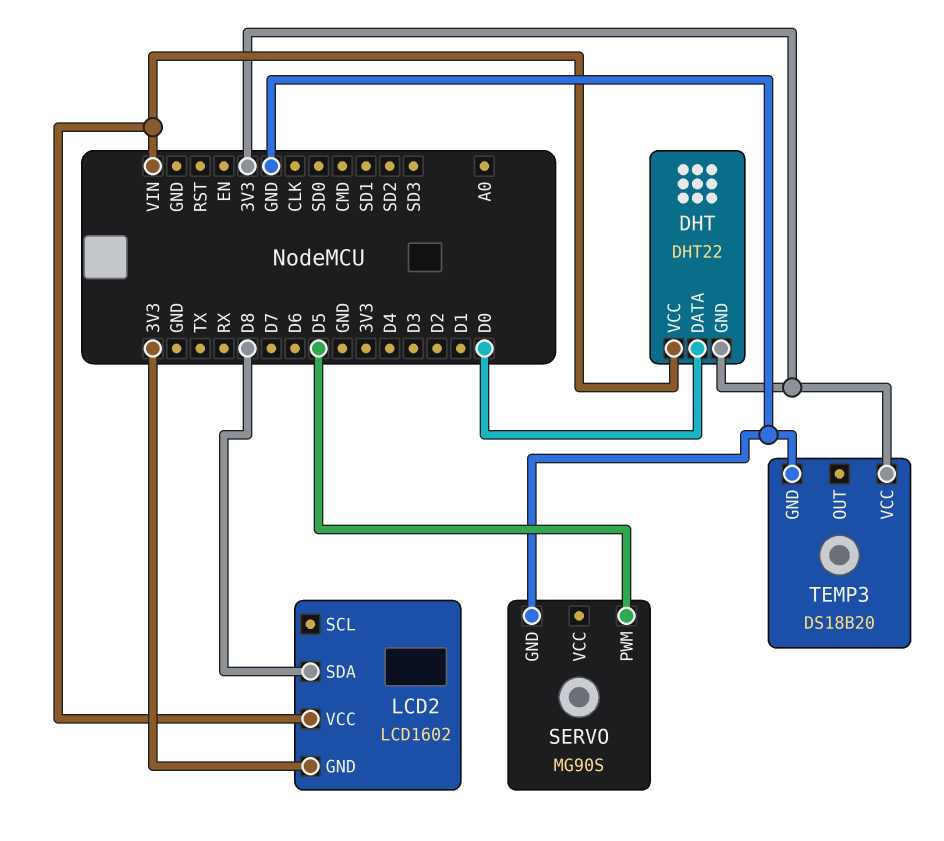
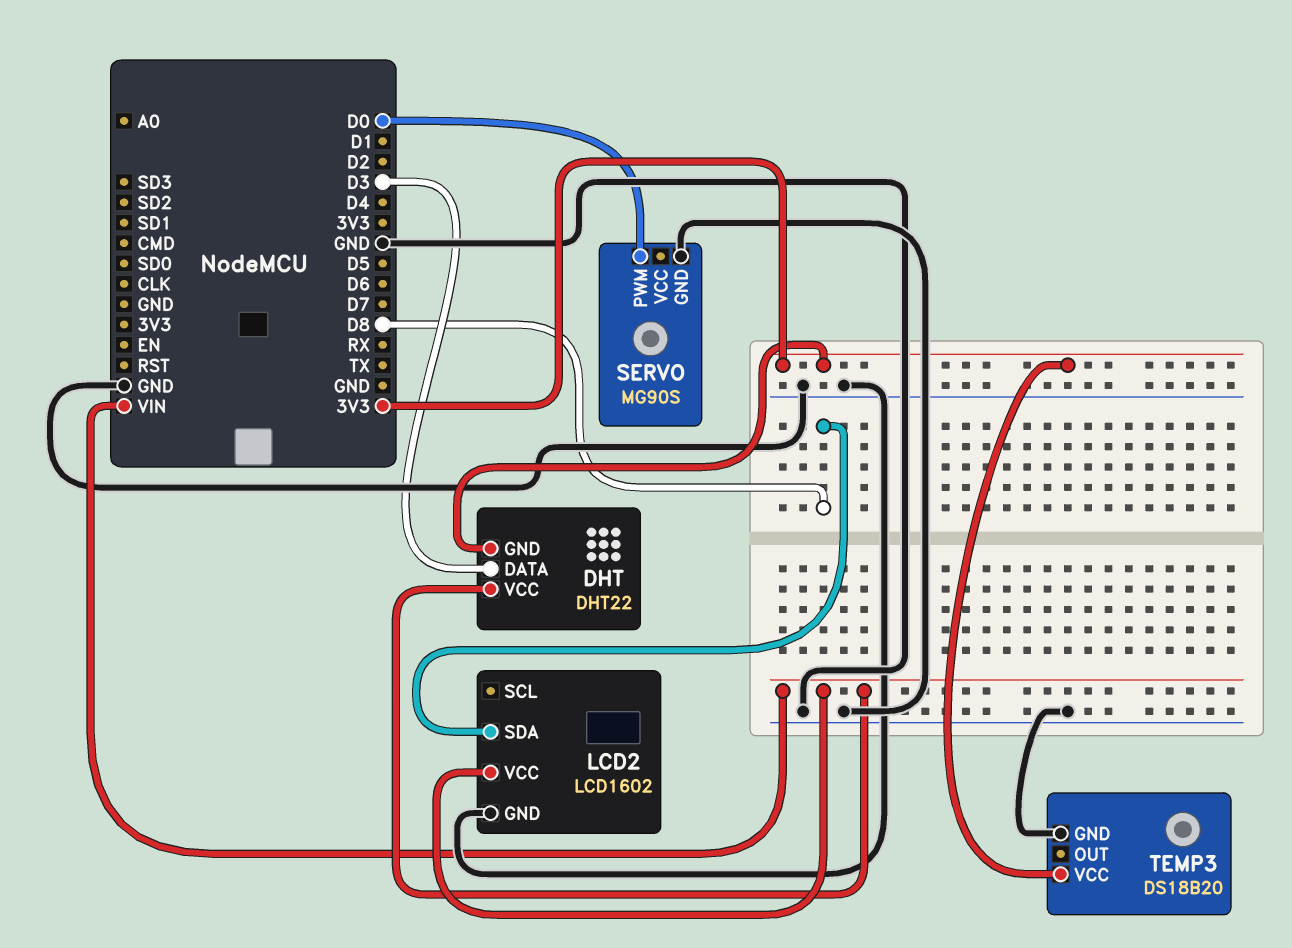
DHT pin DATA: D0 -> D3
LCD2 pin GND: 3V3 -> GND
SERVO pin PWM: D5 -> D0

